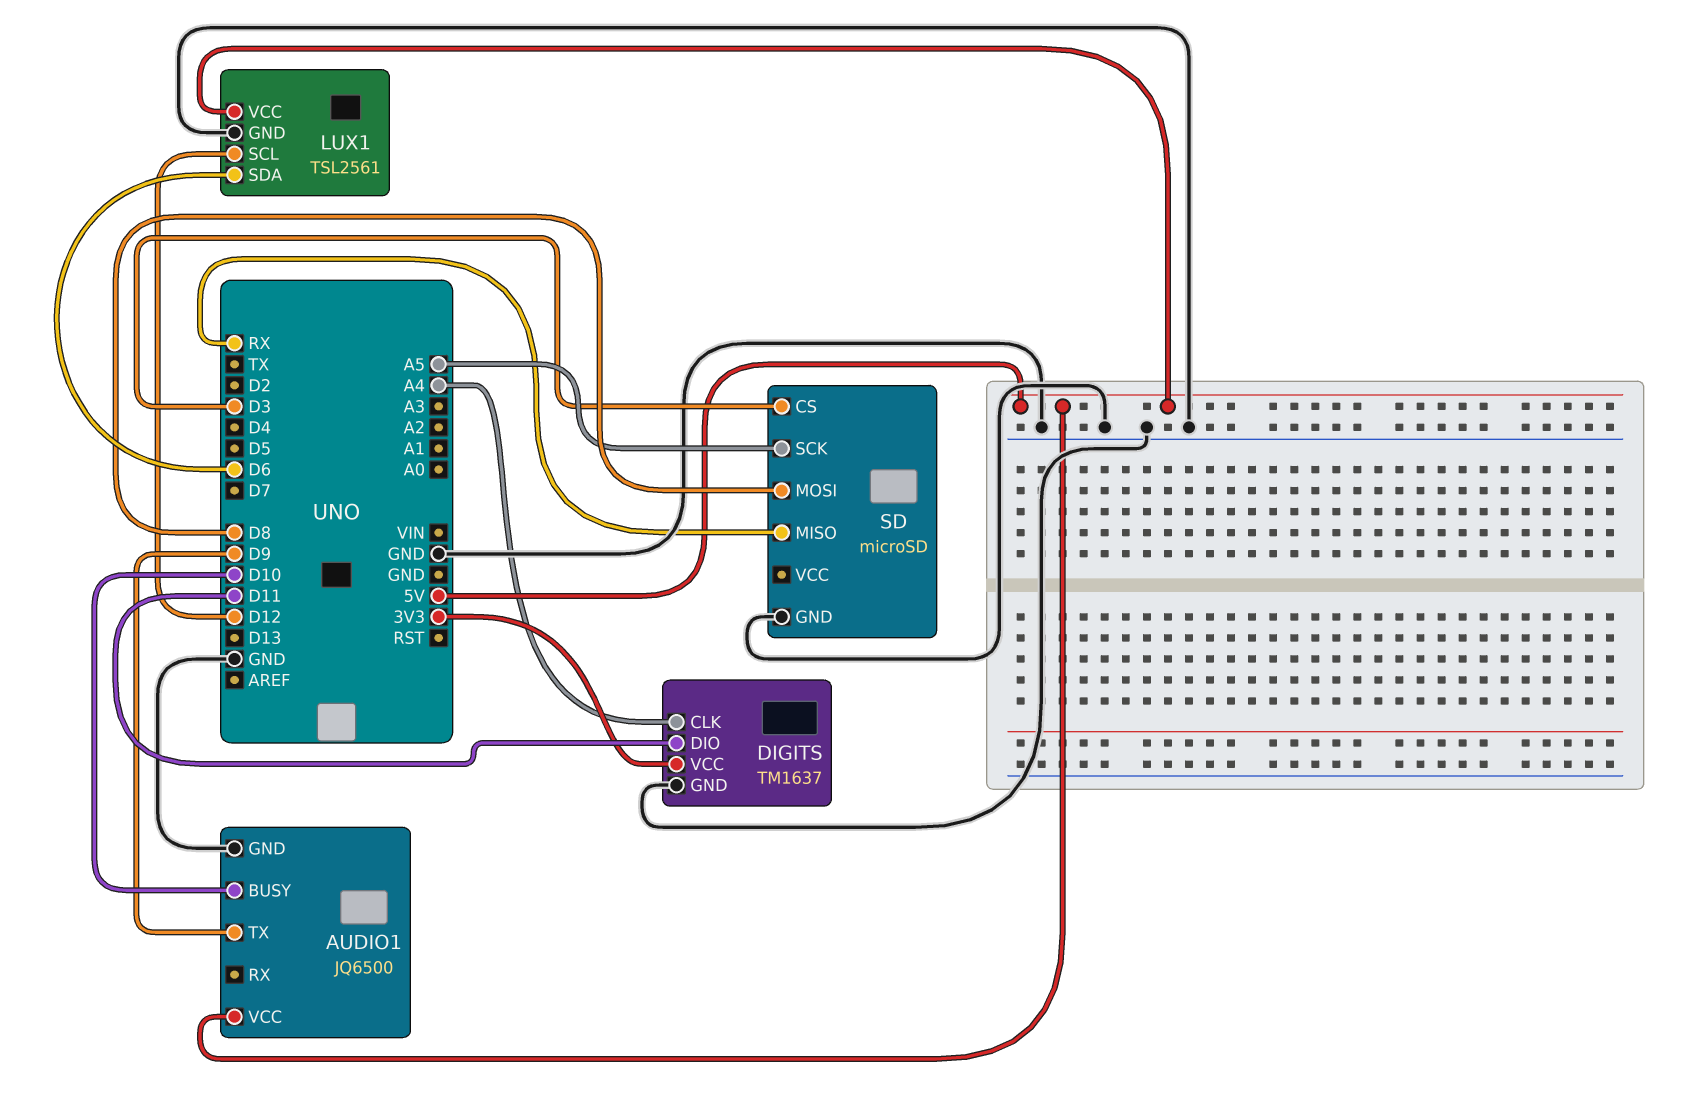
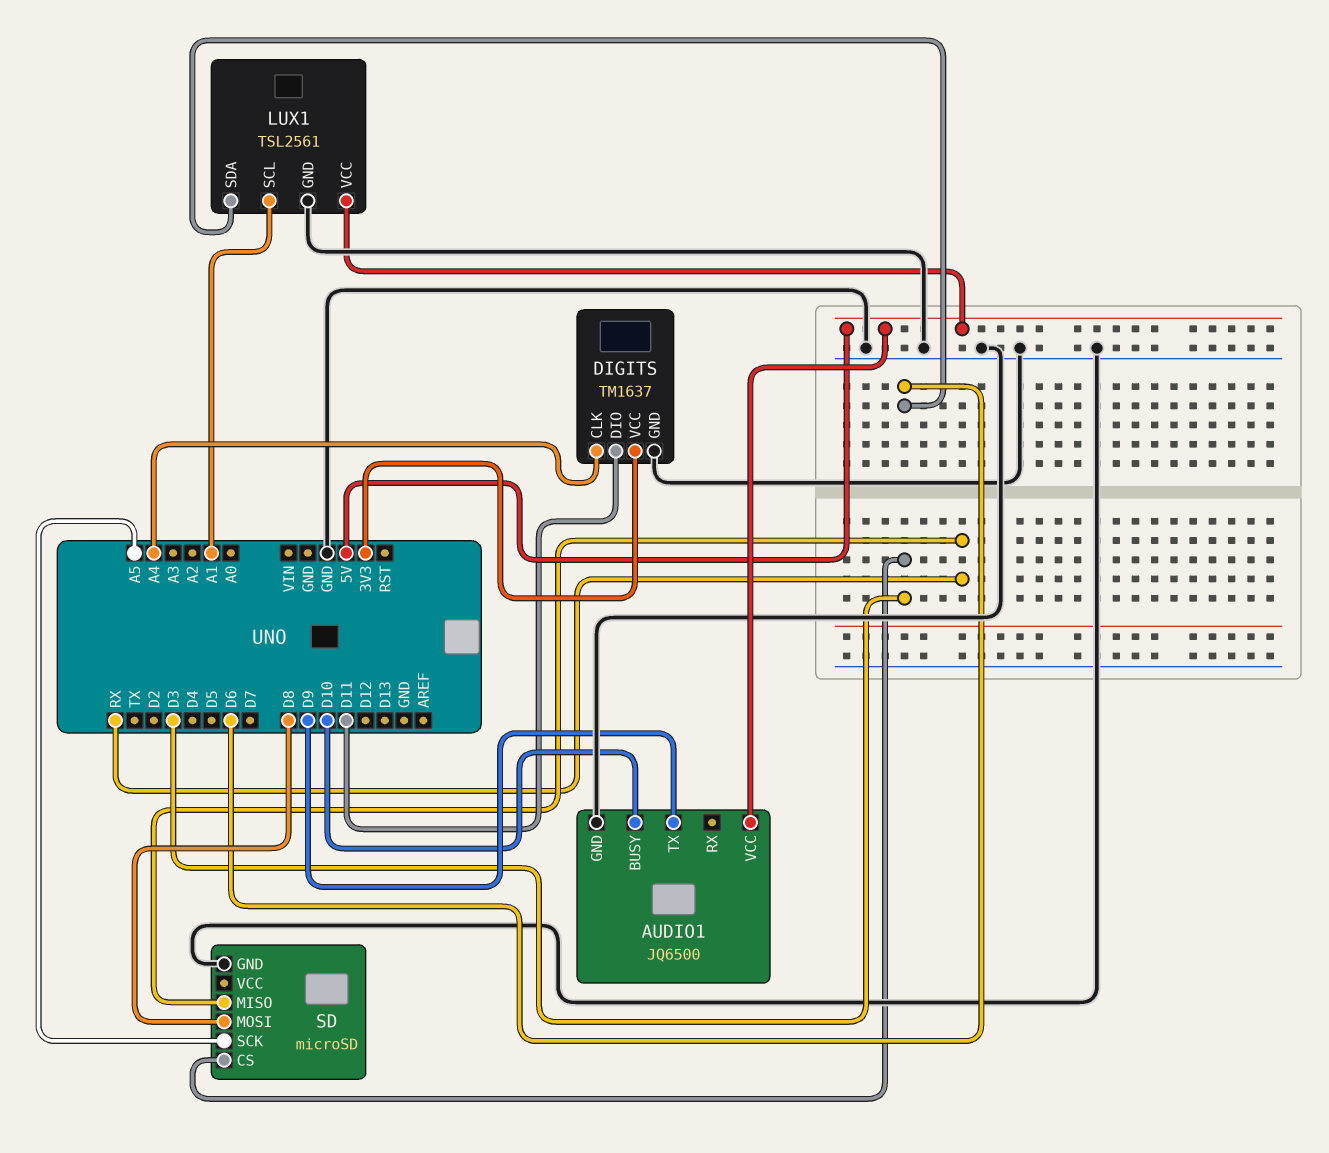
LUX1 pin SCL: D12 -> A1

